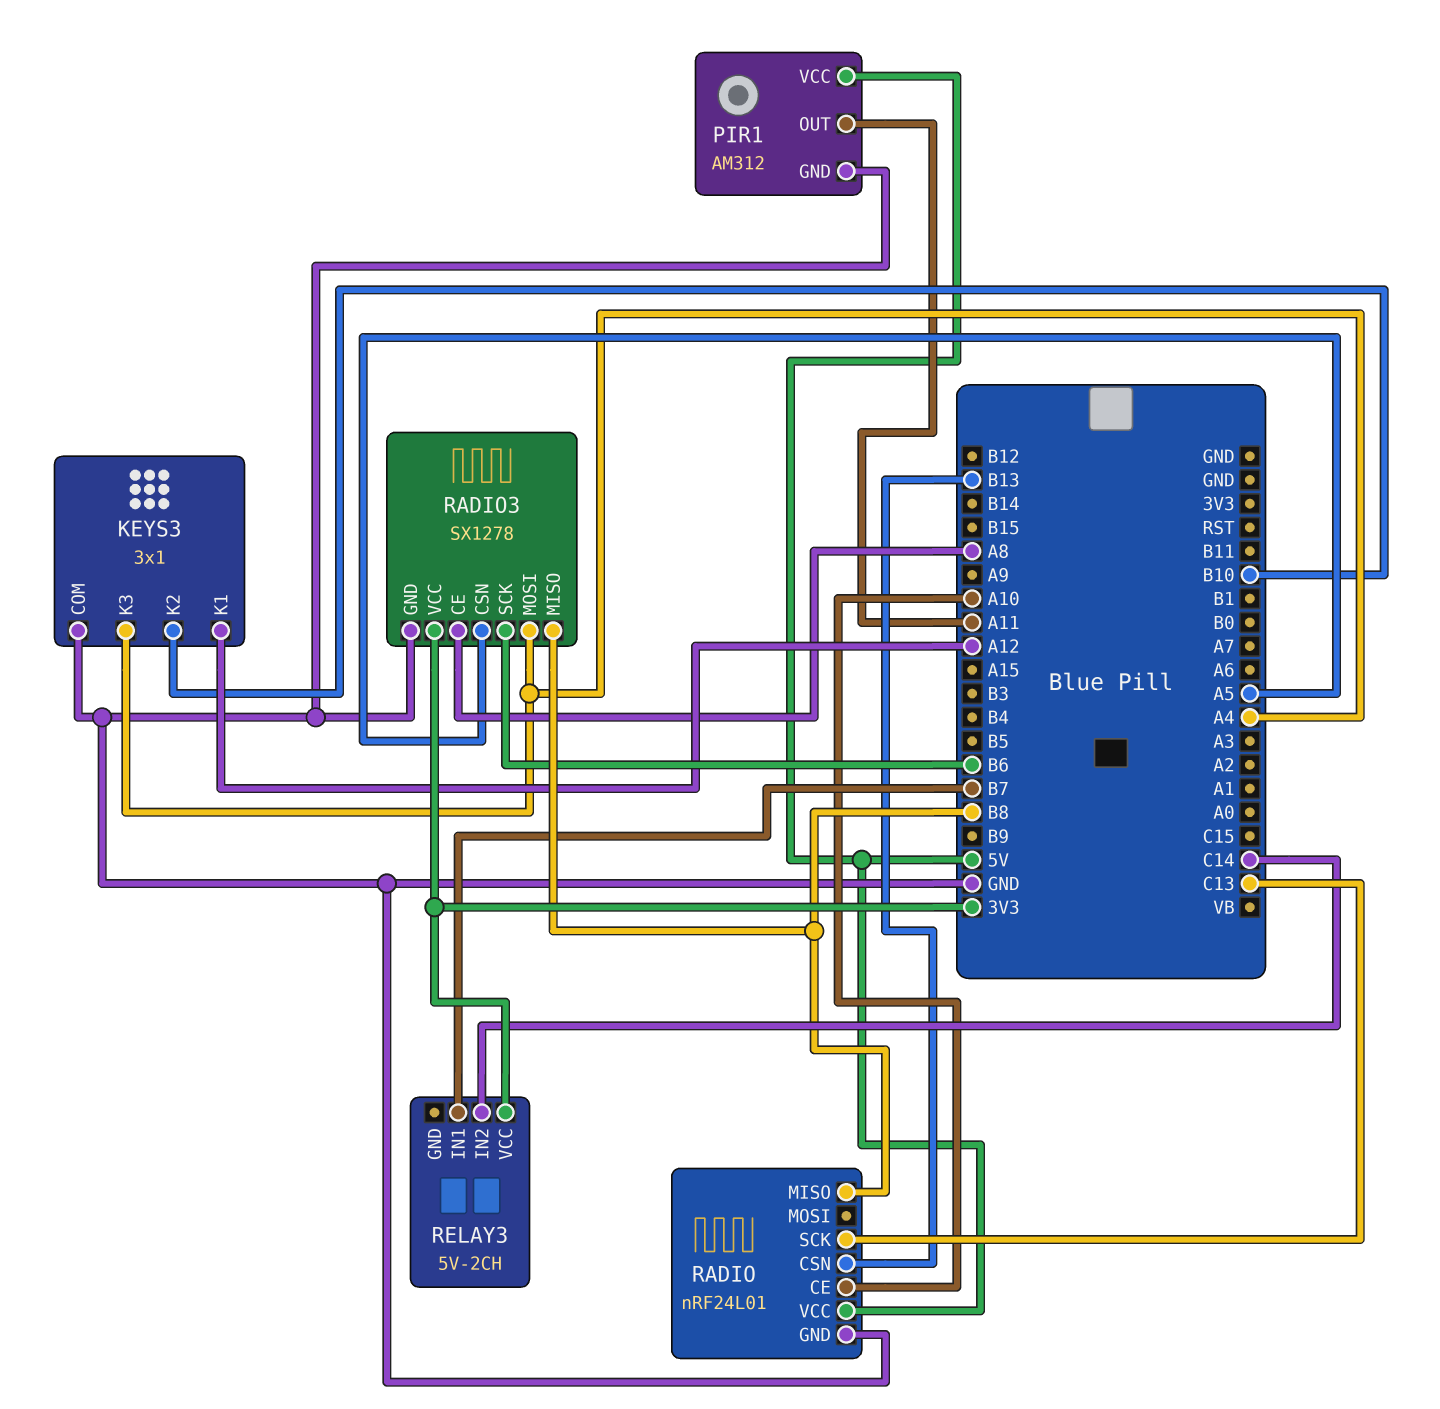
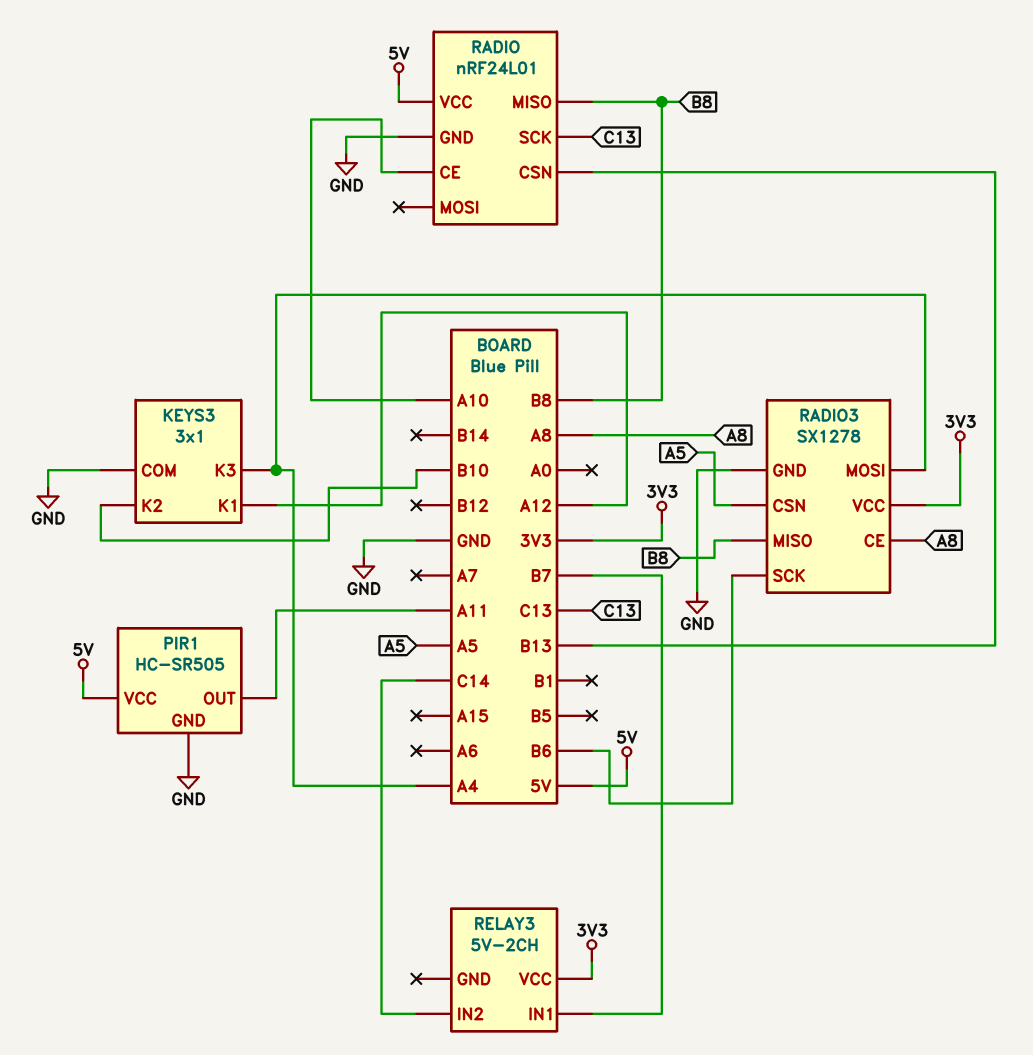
PIR1: AM312 -> HC-SR505

